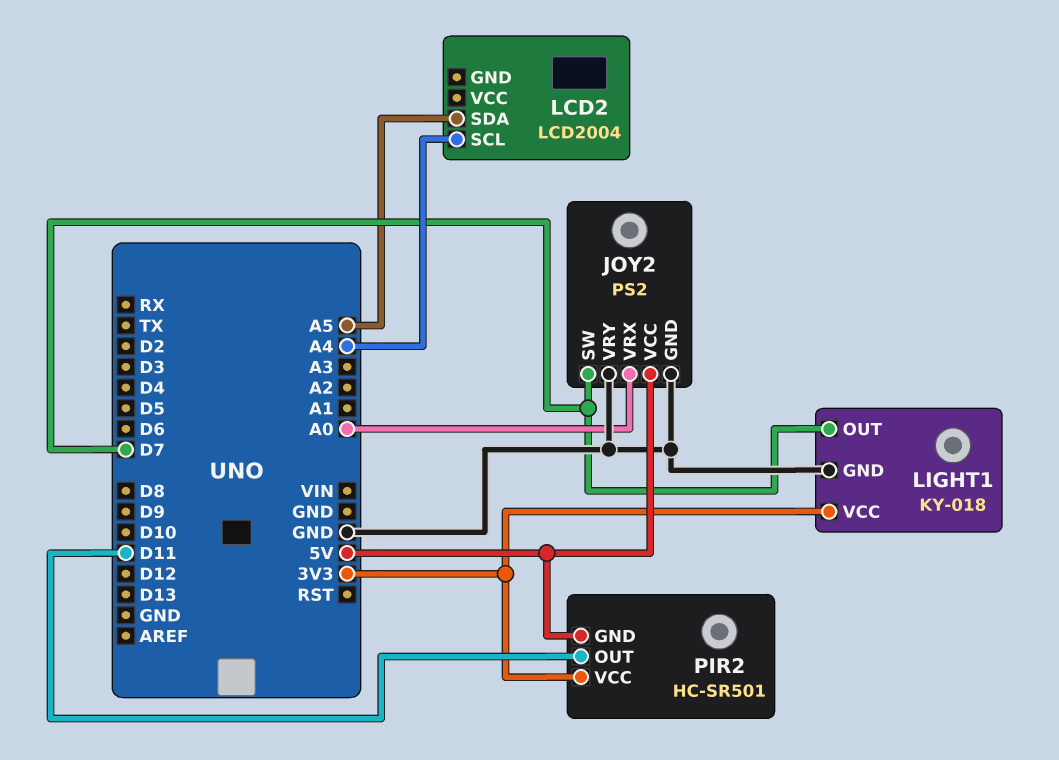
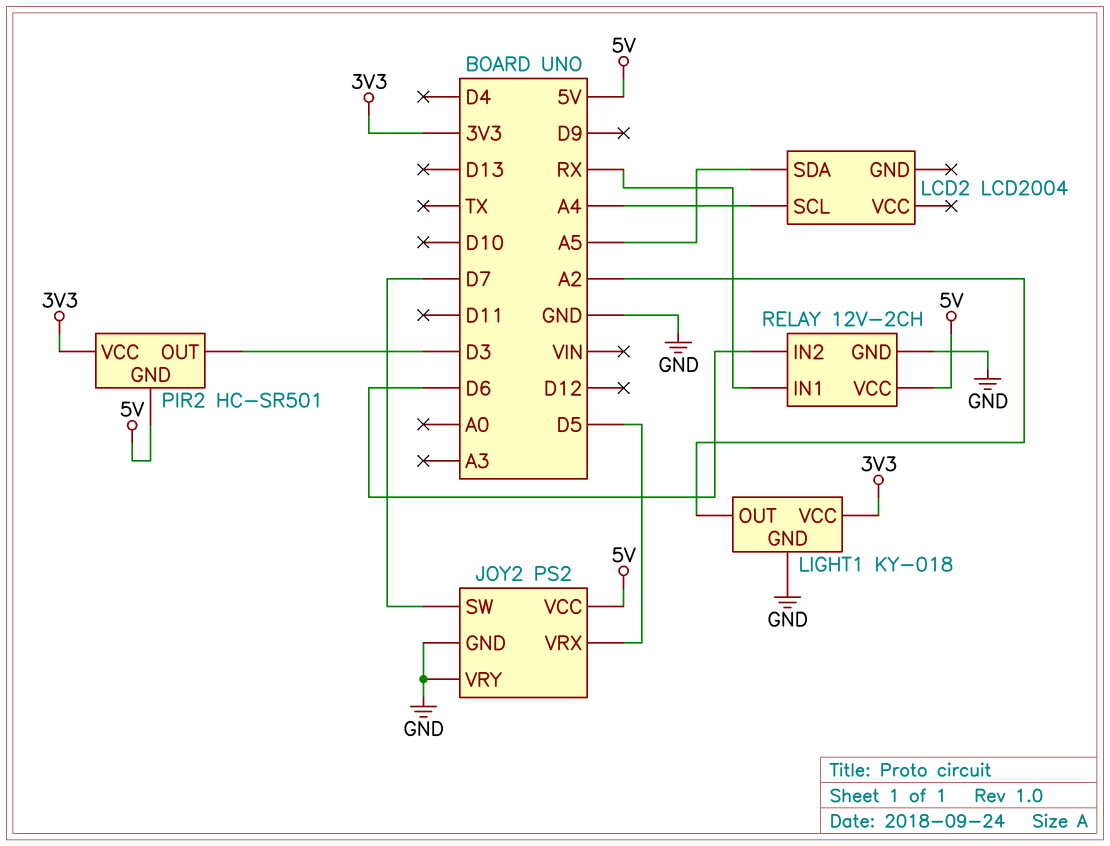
JOY2 pin VRX: A0 -> D5
LIGHT1 pin OUT: D7 -> A2
PIR2 pin OUT: D11 -> D3
RELAY: none -> 12V-2CH
RELAY pin GND: none -> GND
RELAY pin IN1: none -> RX
RELAY pin IN2: none -> D6
RELAY pin VCC: none -> 5V

